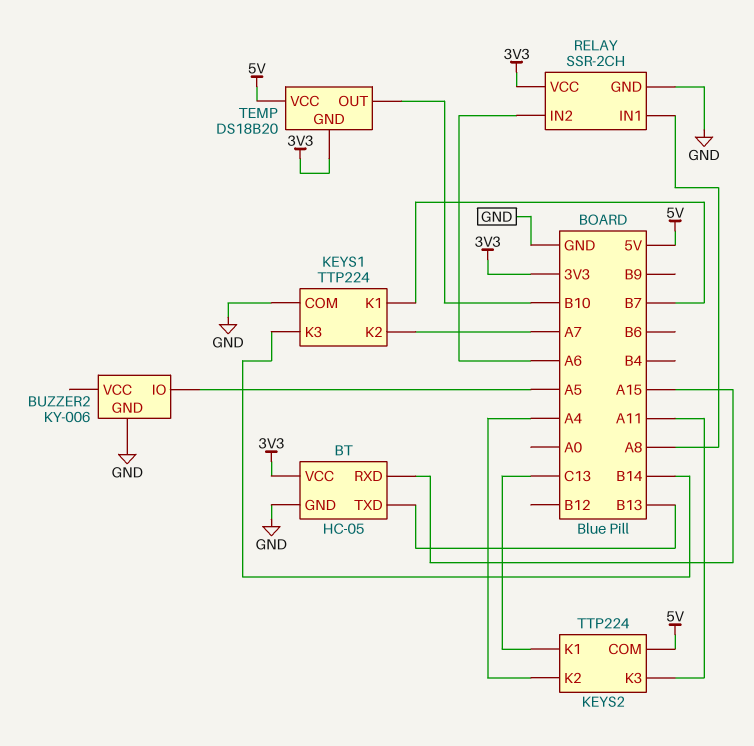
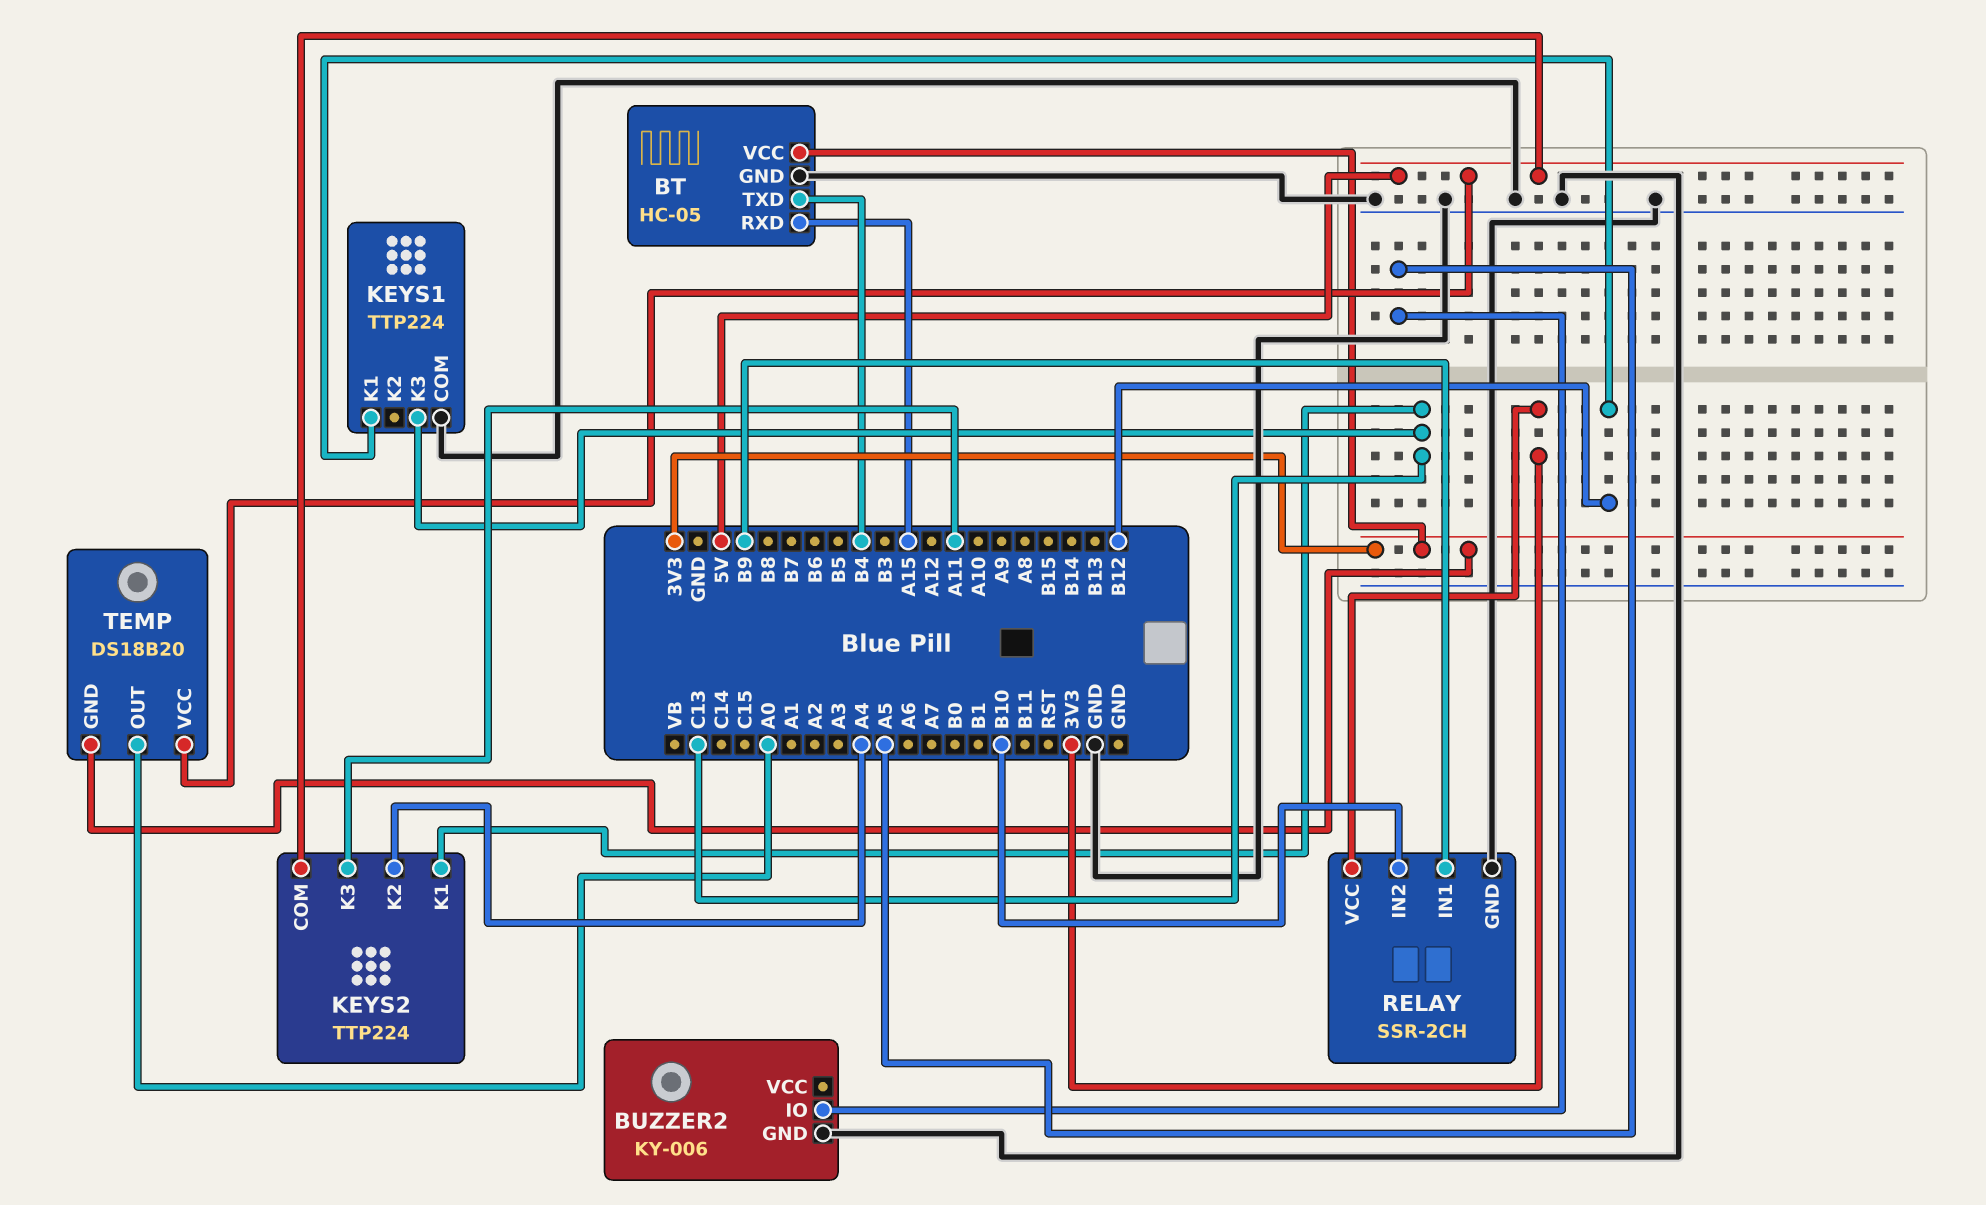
BT pin TXD: B13 -> B4
KEYS1 pin K1: B7 -> B12
KEYS1 pin K2: A7 -> none
KEYS1 pin K3: B14 -> C13
RELAY pin IN1: A8 -> B9
RELAY pin IN2: A6 -> B10
TEMP pin OUT: B10 -> A0

